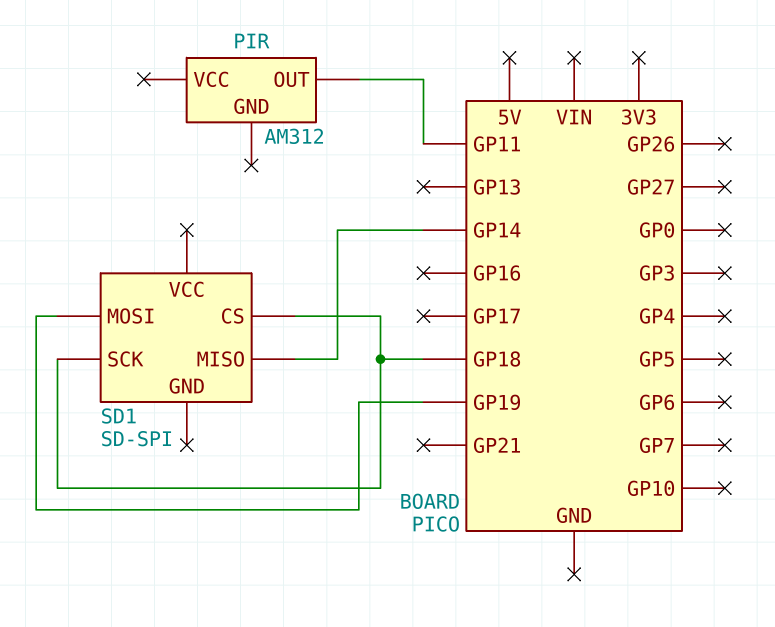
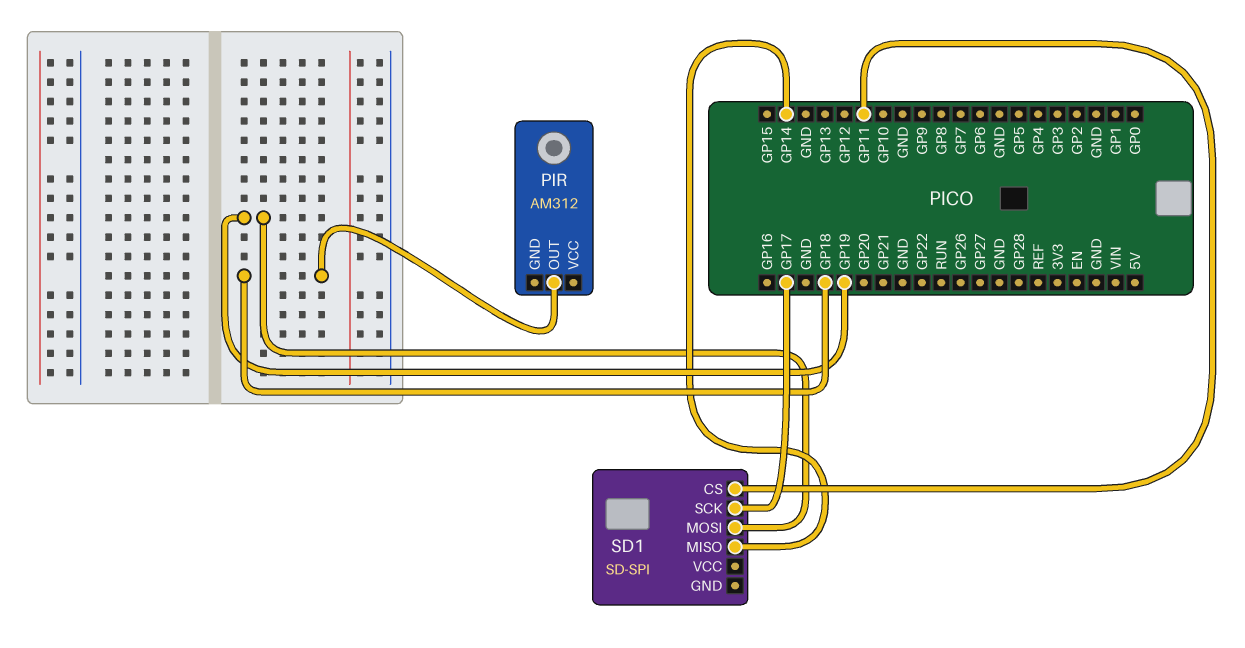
PIR pin OUT: GP11 -> GP18
SD1 pin CS: GP18 -> GP11
SD1 pin SCK: GP18 -> GP17

